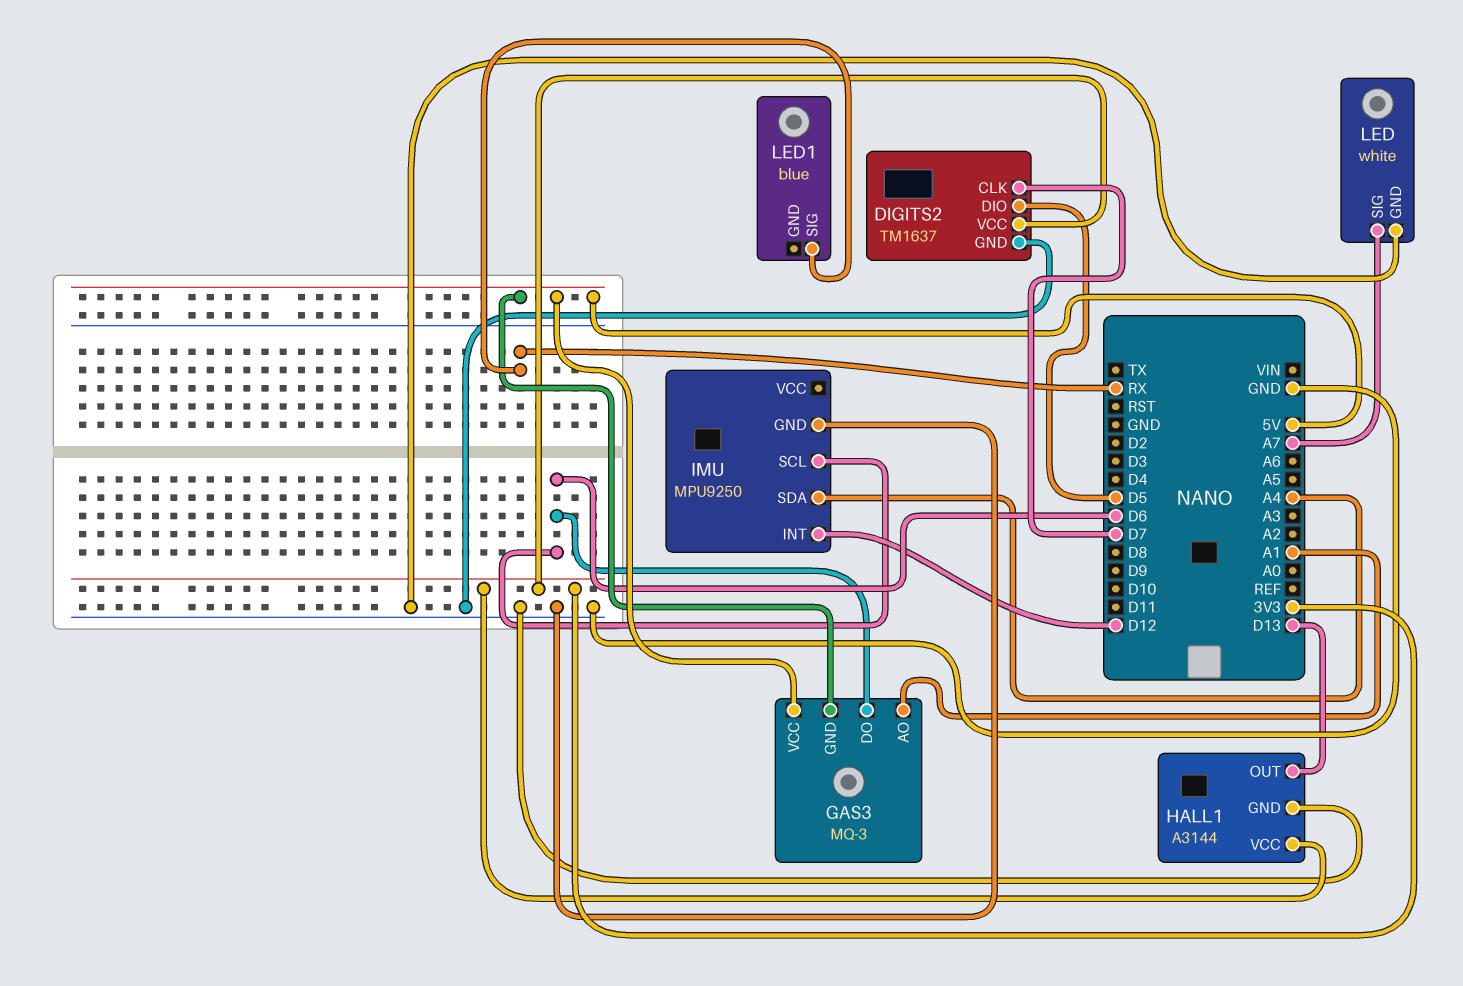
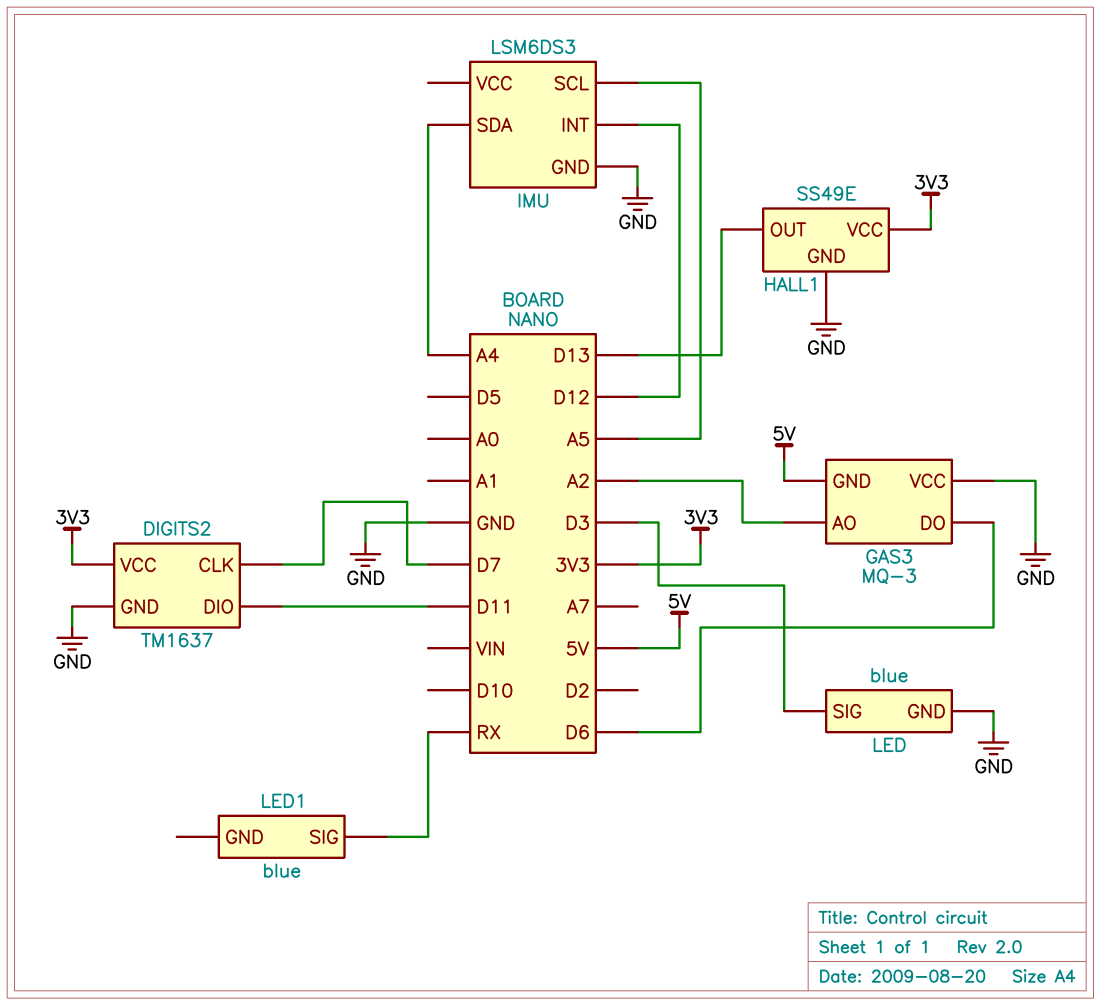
DIGITS2 pin DIO: D5 -> D11
GAS3 pin AO: A1 -> A2
GAS3 pin VCC: 5V -> GND
HALL1: A3144 -> SS49E
IMU: MPU9250 -> LSM6DS3
IMU pin SCL: D6 -> A5
LED: white -> blue
LED pin SIG: A7 -> D3

